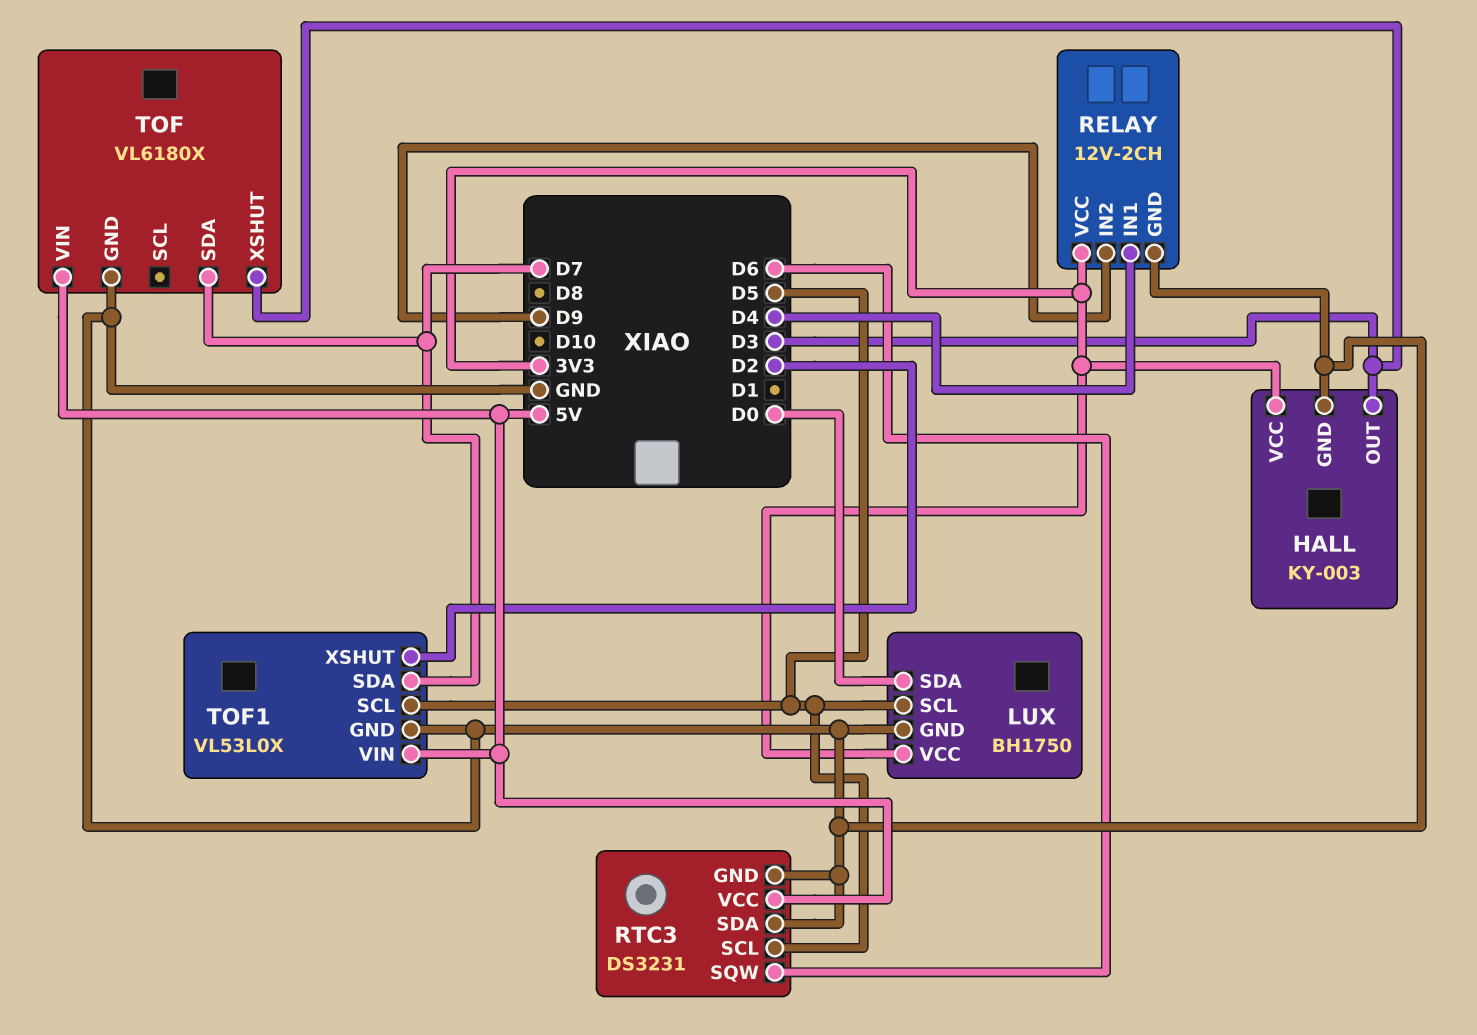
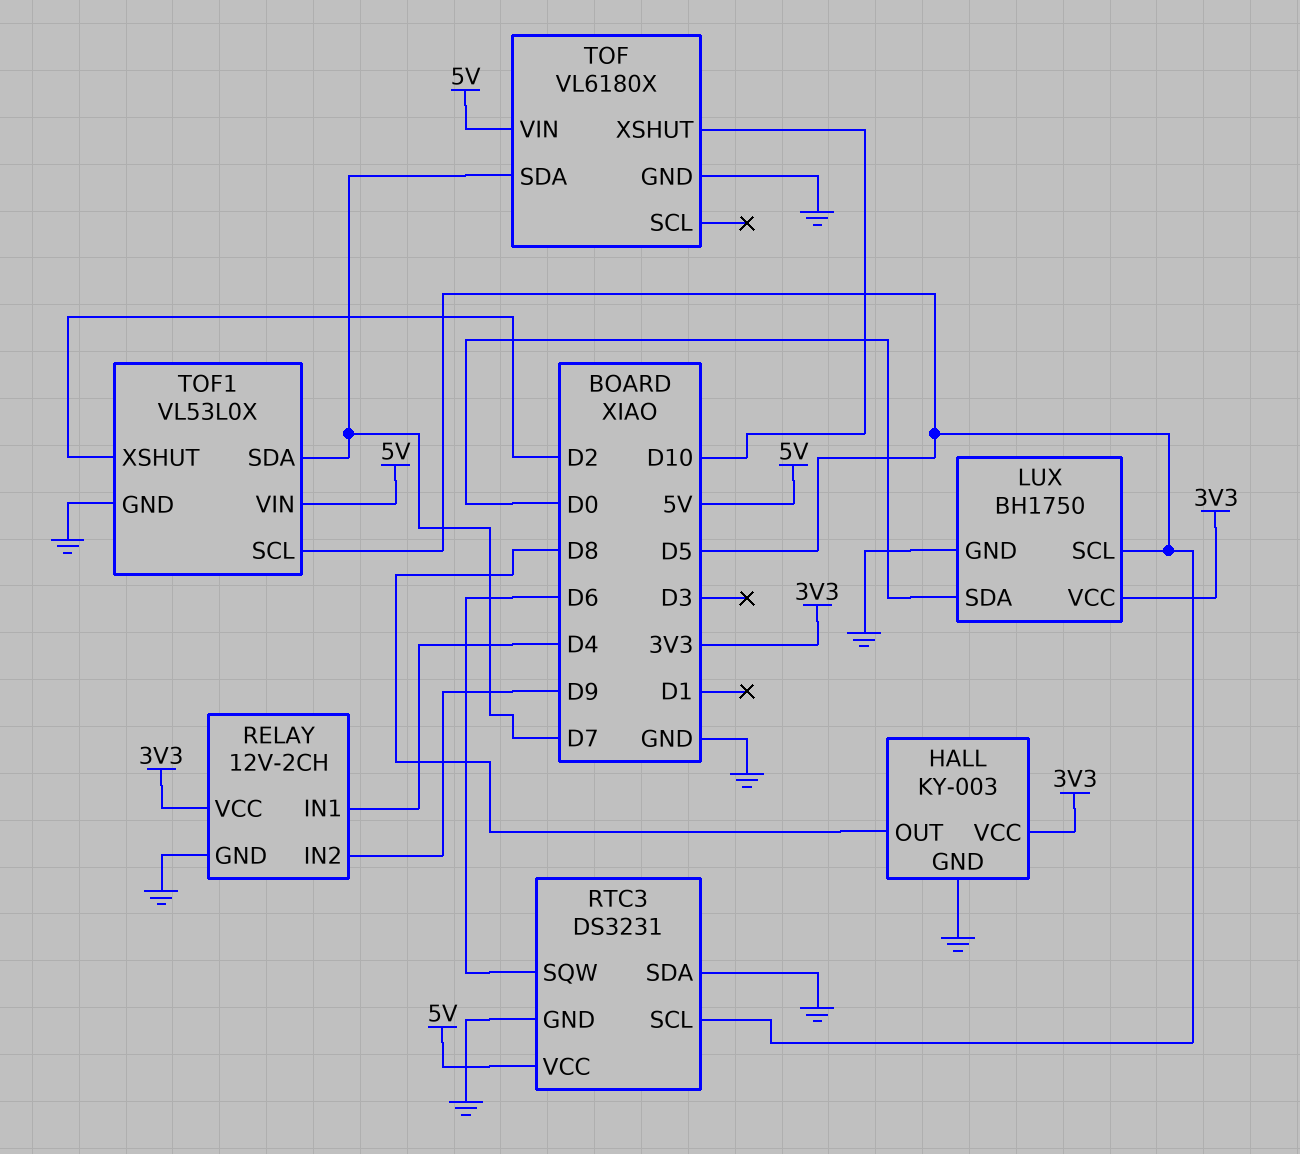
HALL pin OUT: D3 -> D8
TOF pin XSHUT: D3 -> D10

